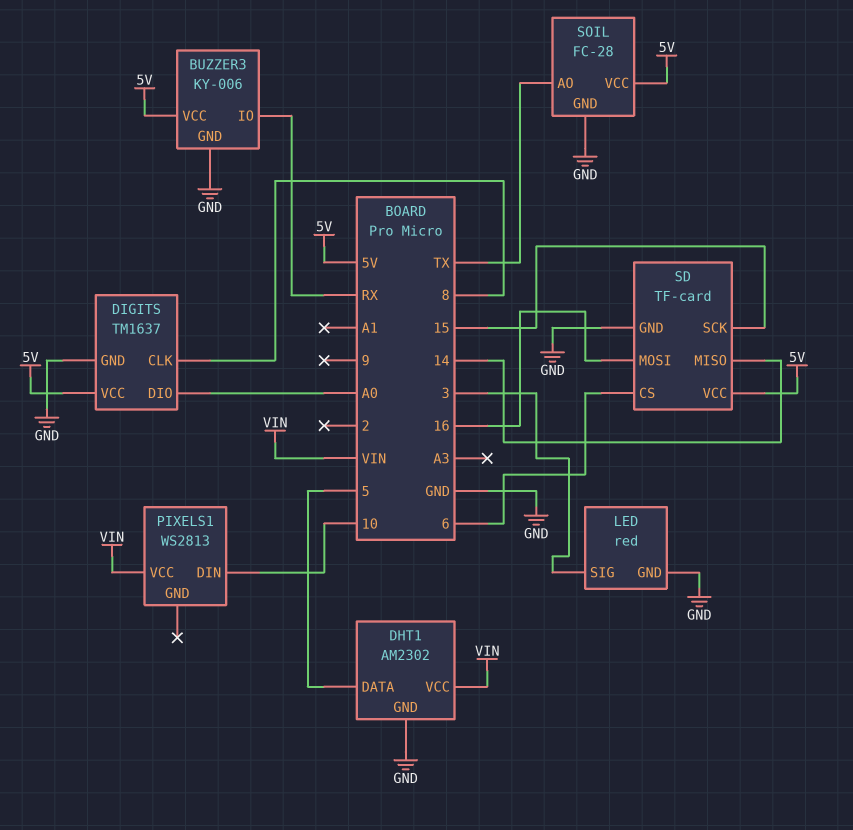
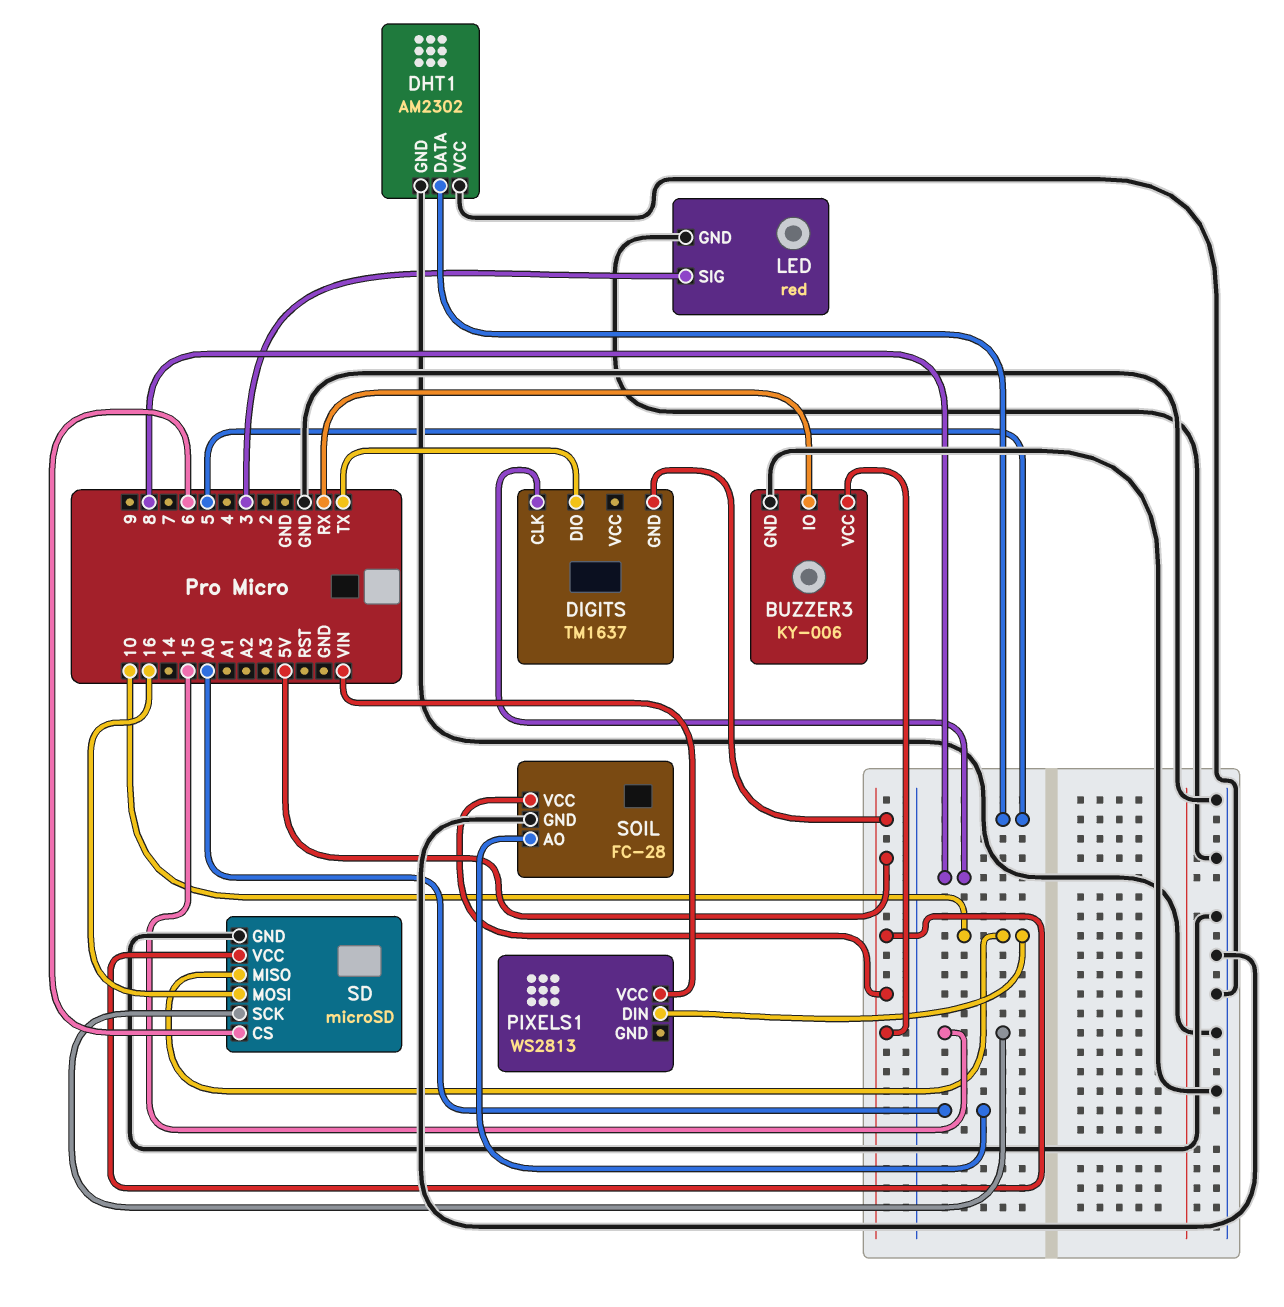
DHT1 pin VCC: VIN -> GND
DIGITS pin DIO: A0 -> TX
DIGITS pin GND: GND -> 5V
DIGITS pin VCC: 5V -> none
SD: TF-card -> microSD
SD pin MISO: 14 -> 10
SOIL pin AO: TX -> A0

